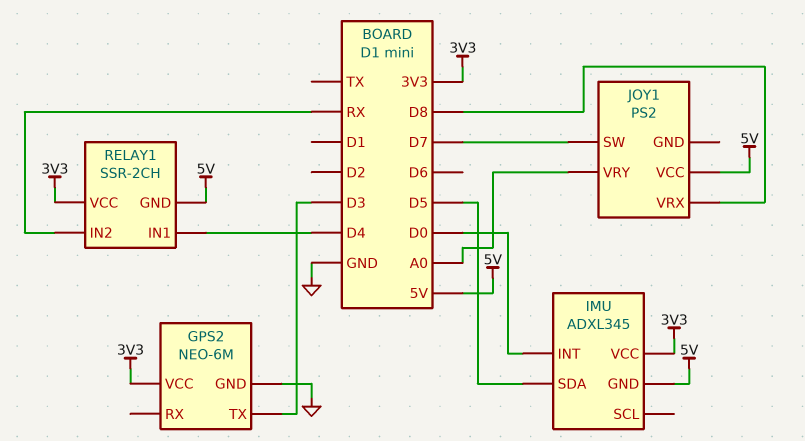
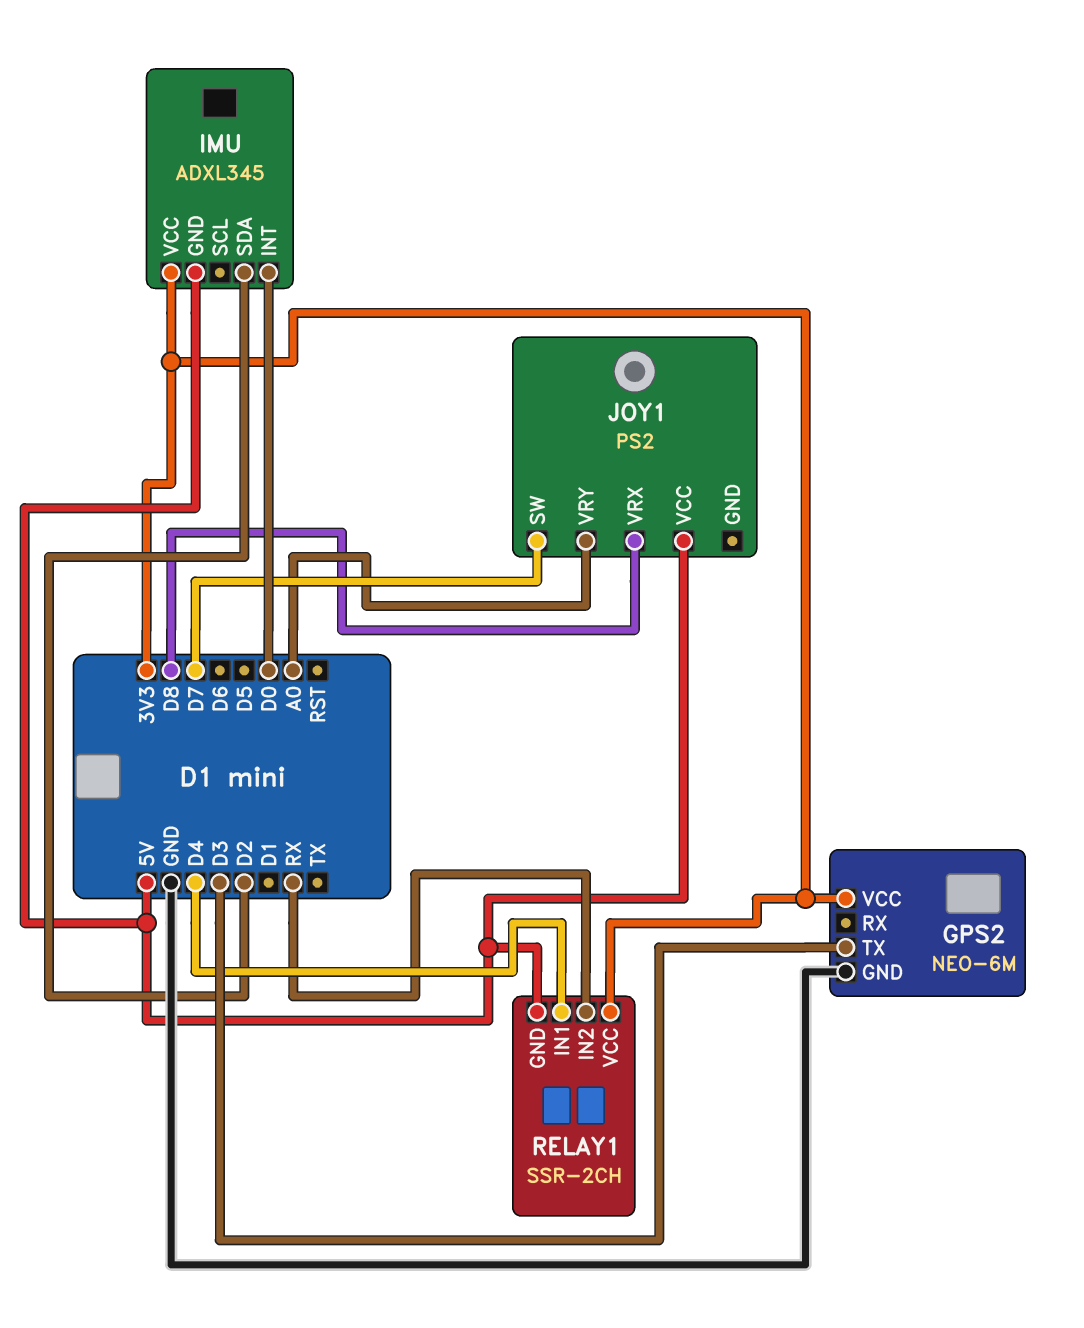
IMU pin SDA: D5 -> D2

